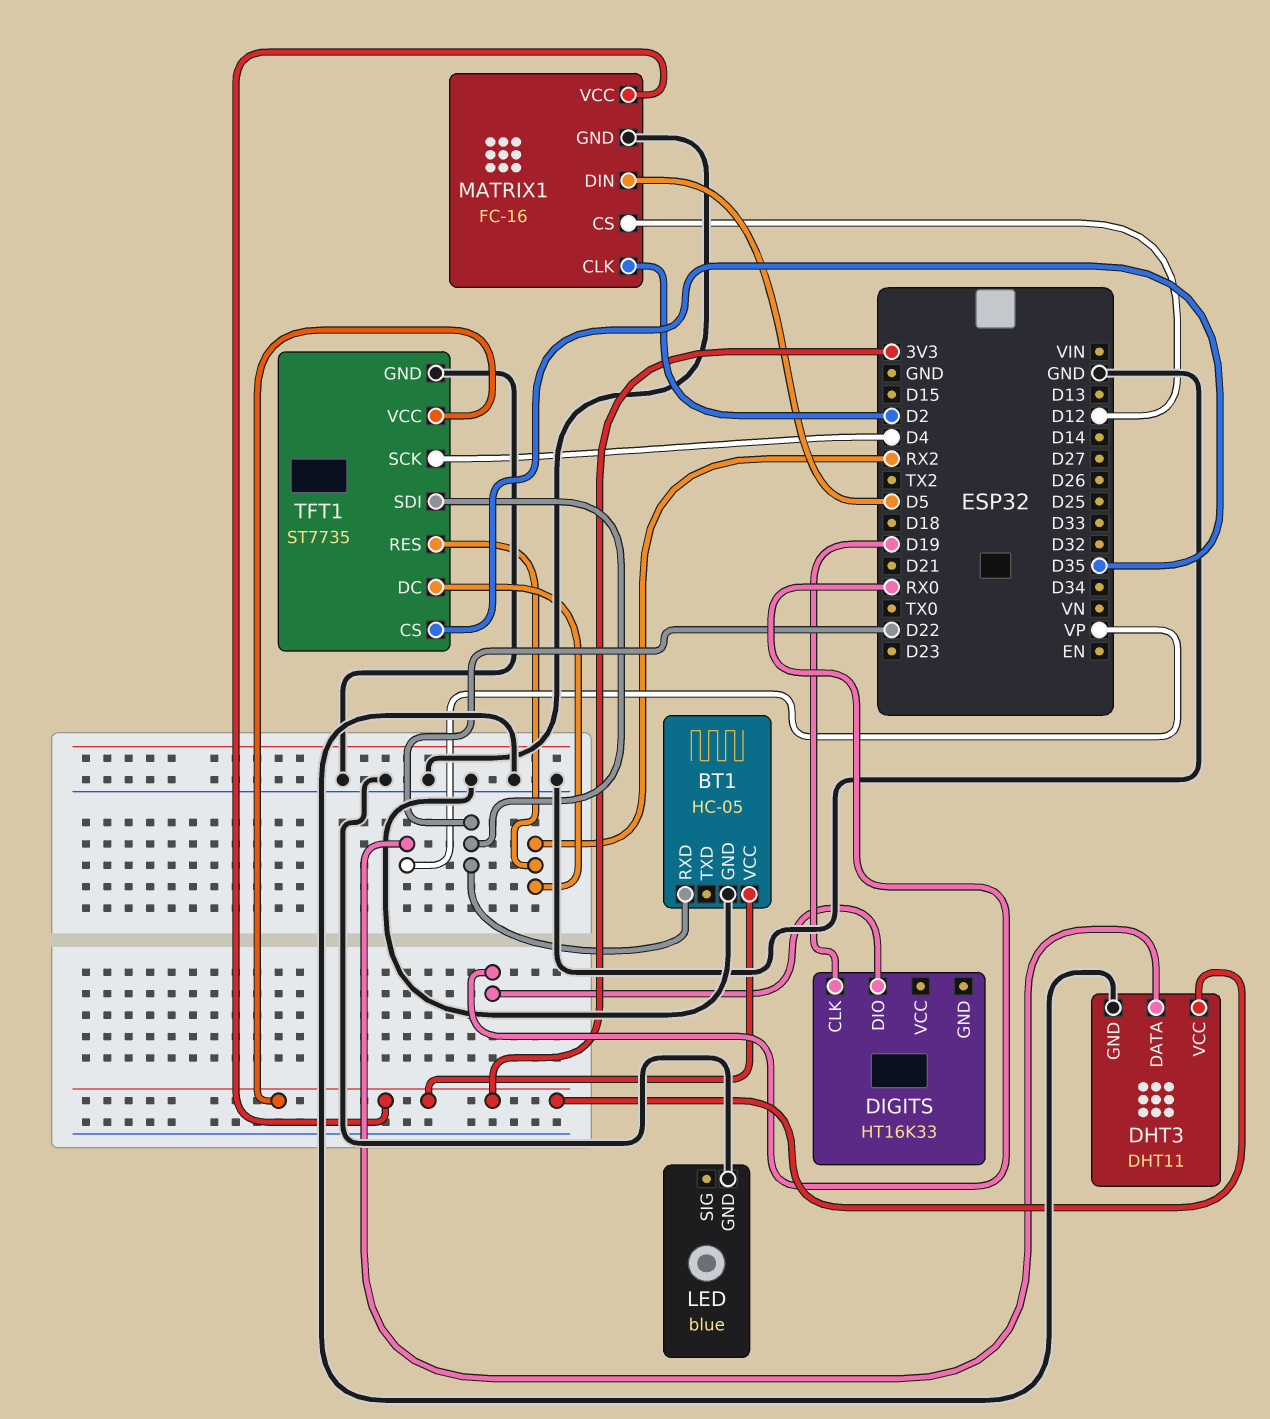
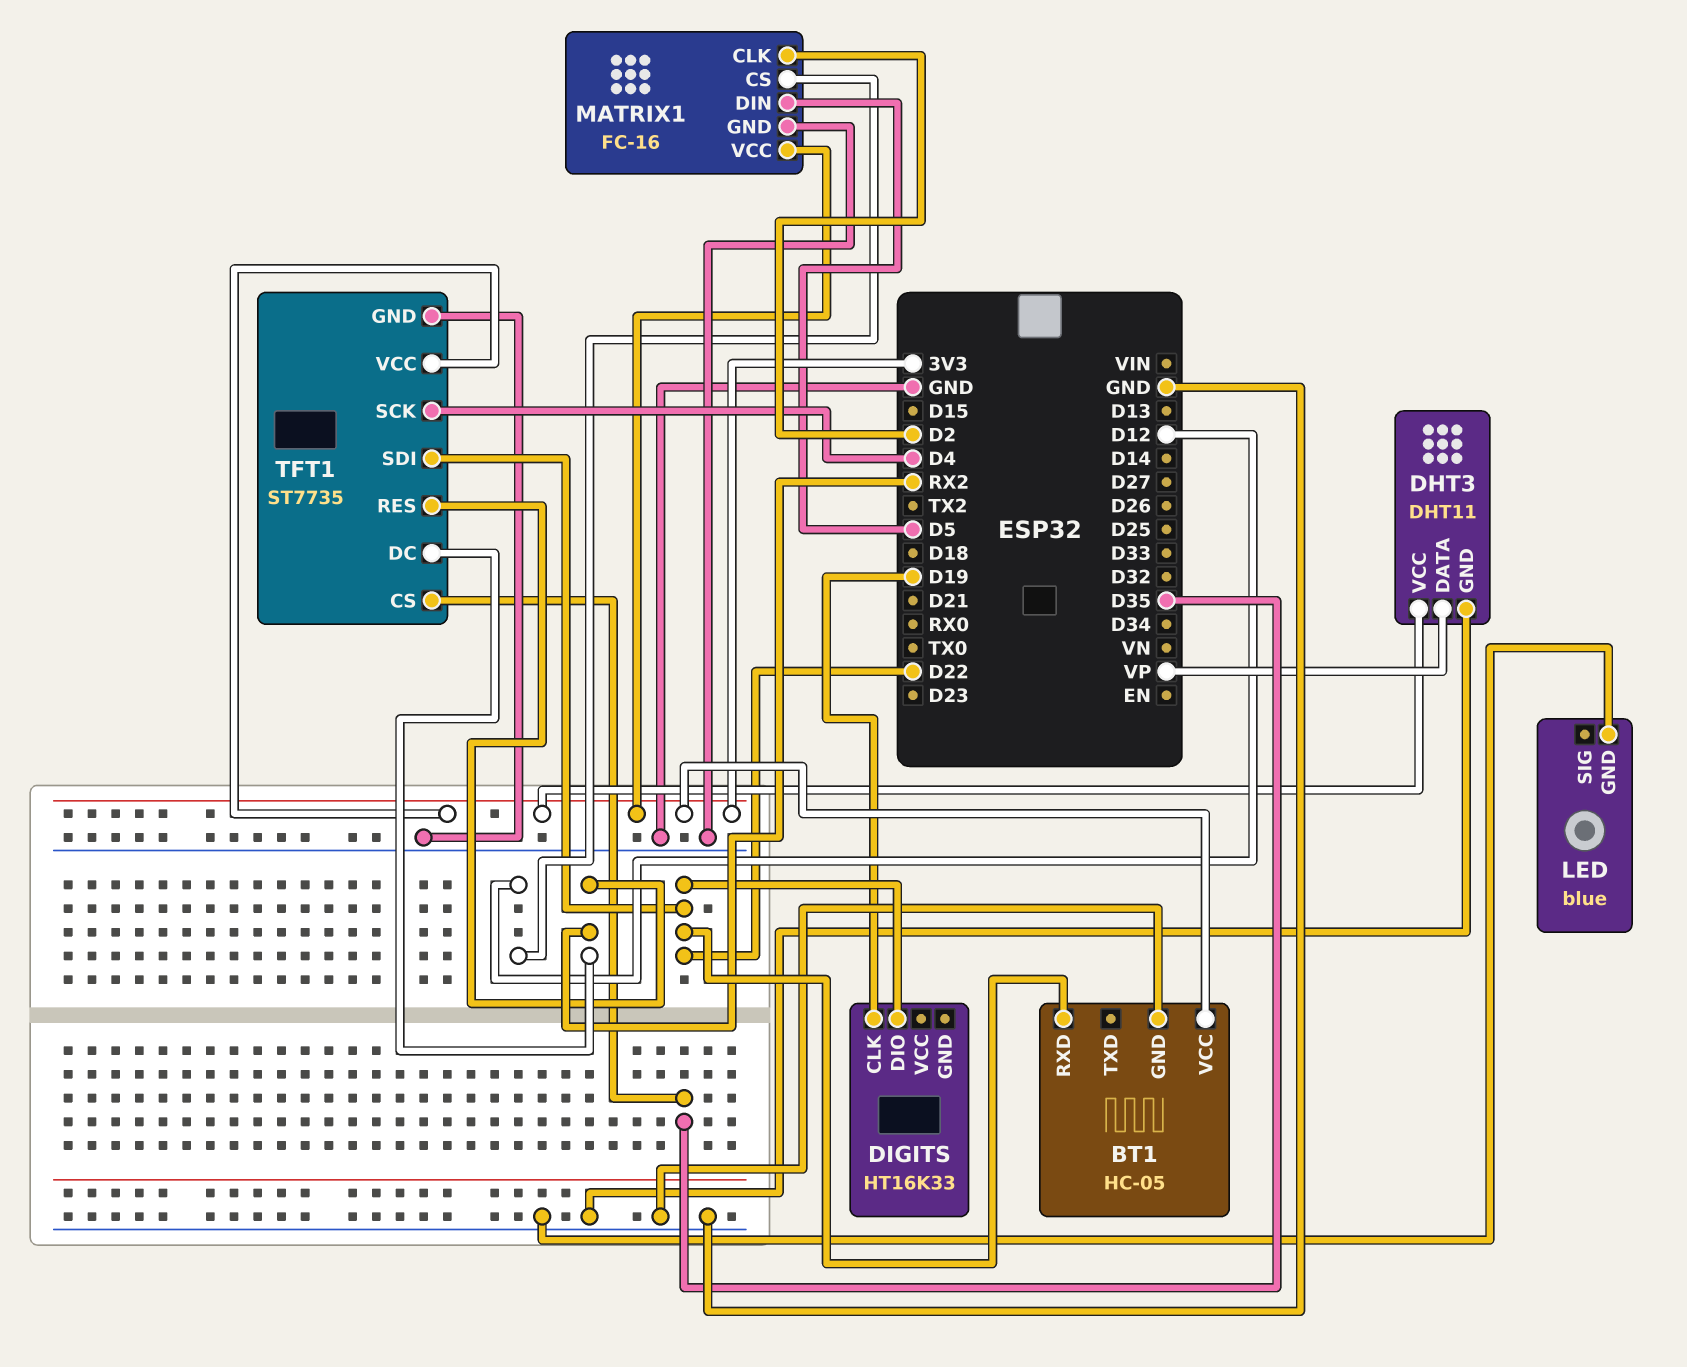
DIGITS pin DIO: RX0 -> D22

